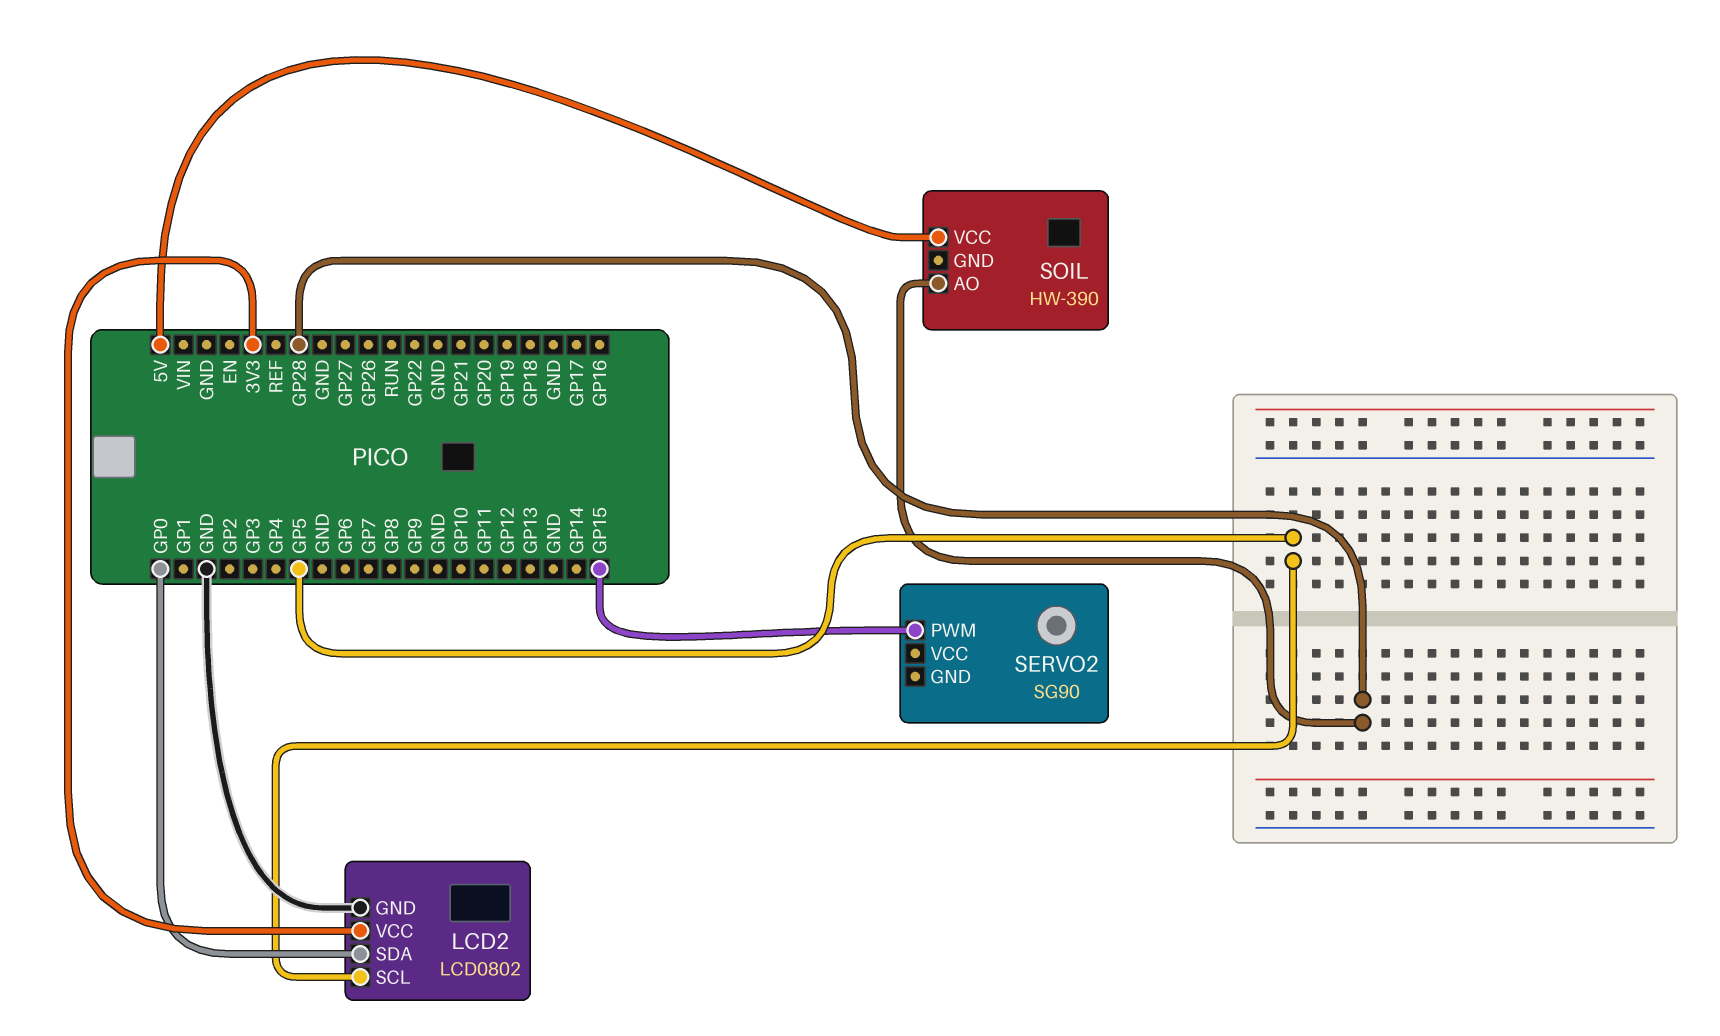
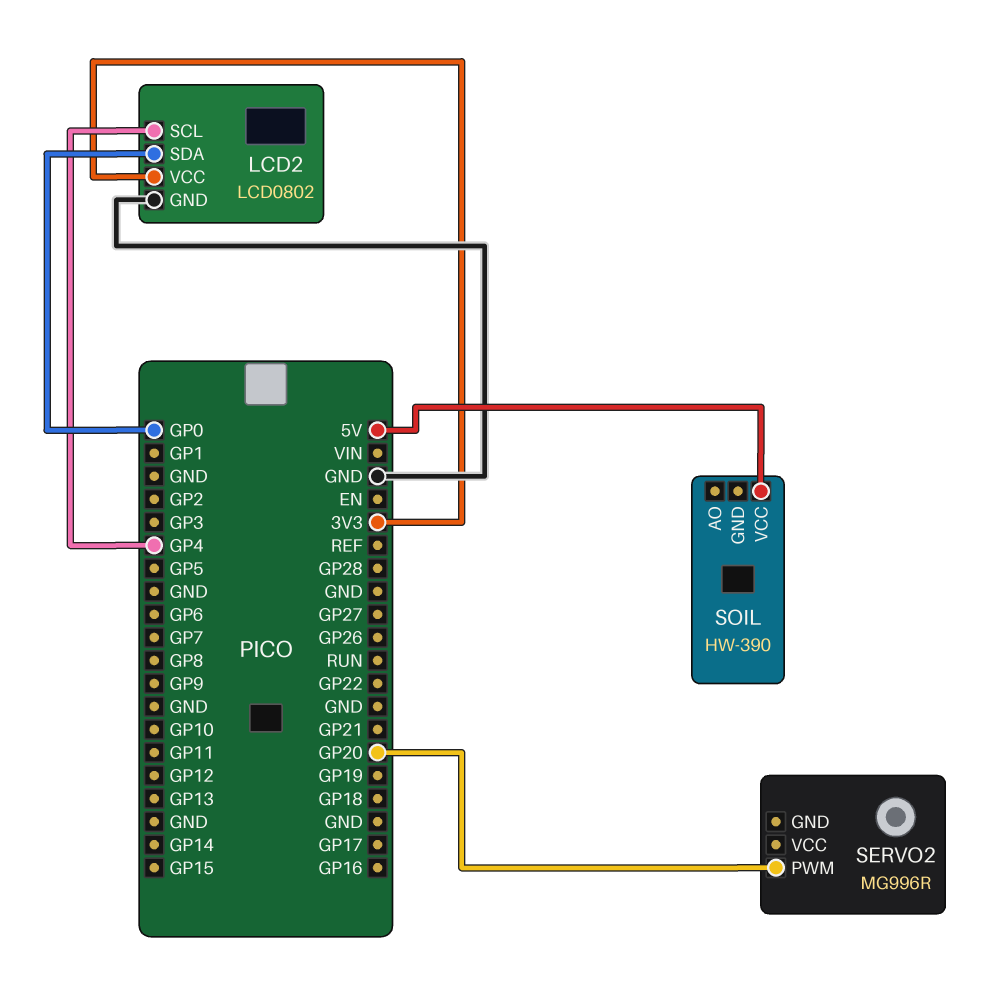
LCD2 pin SCL: GP5 -> GP4
SERVO2: SG90 -> MG996R
SERVO2 pin PWM: GP15 -> GP20
SOIL pin AO: GP28 -> none

